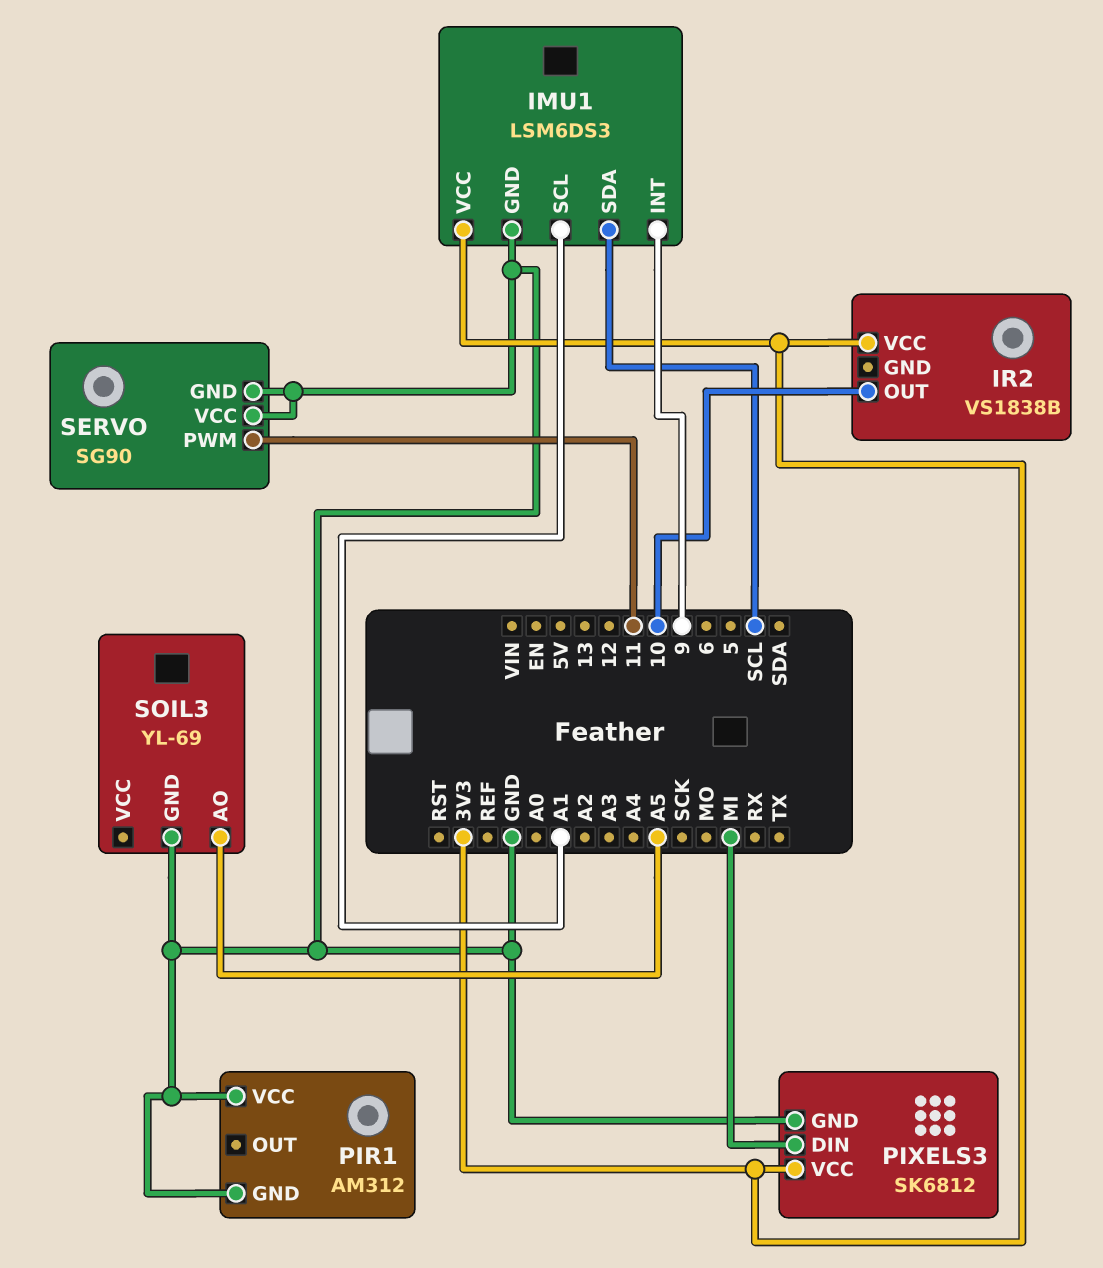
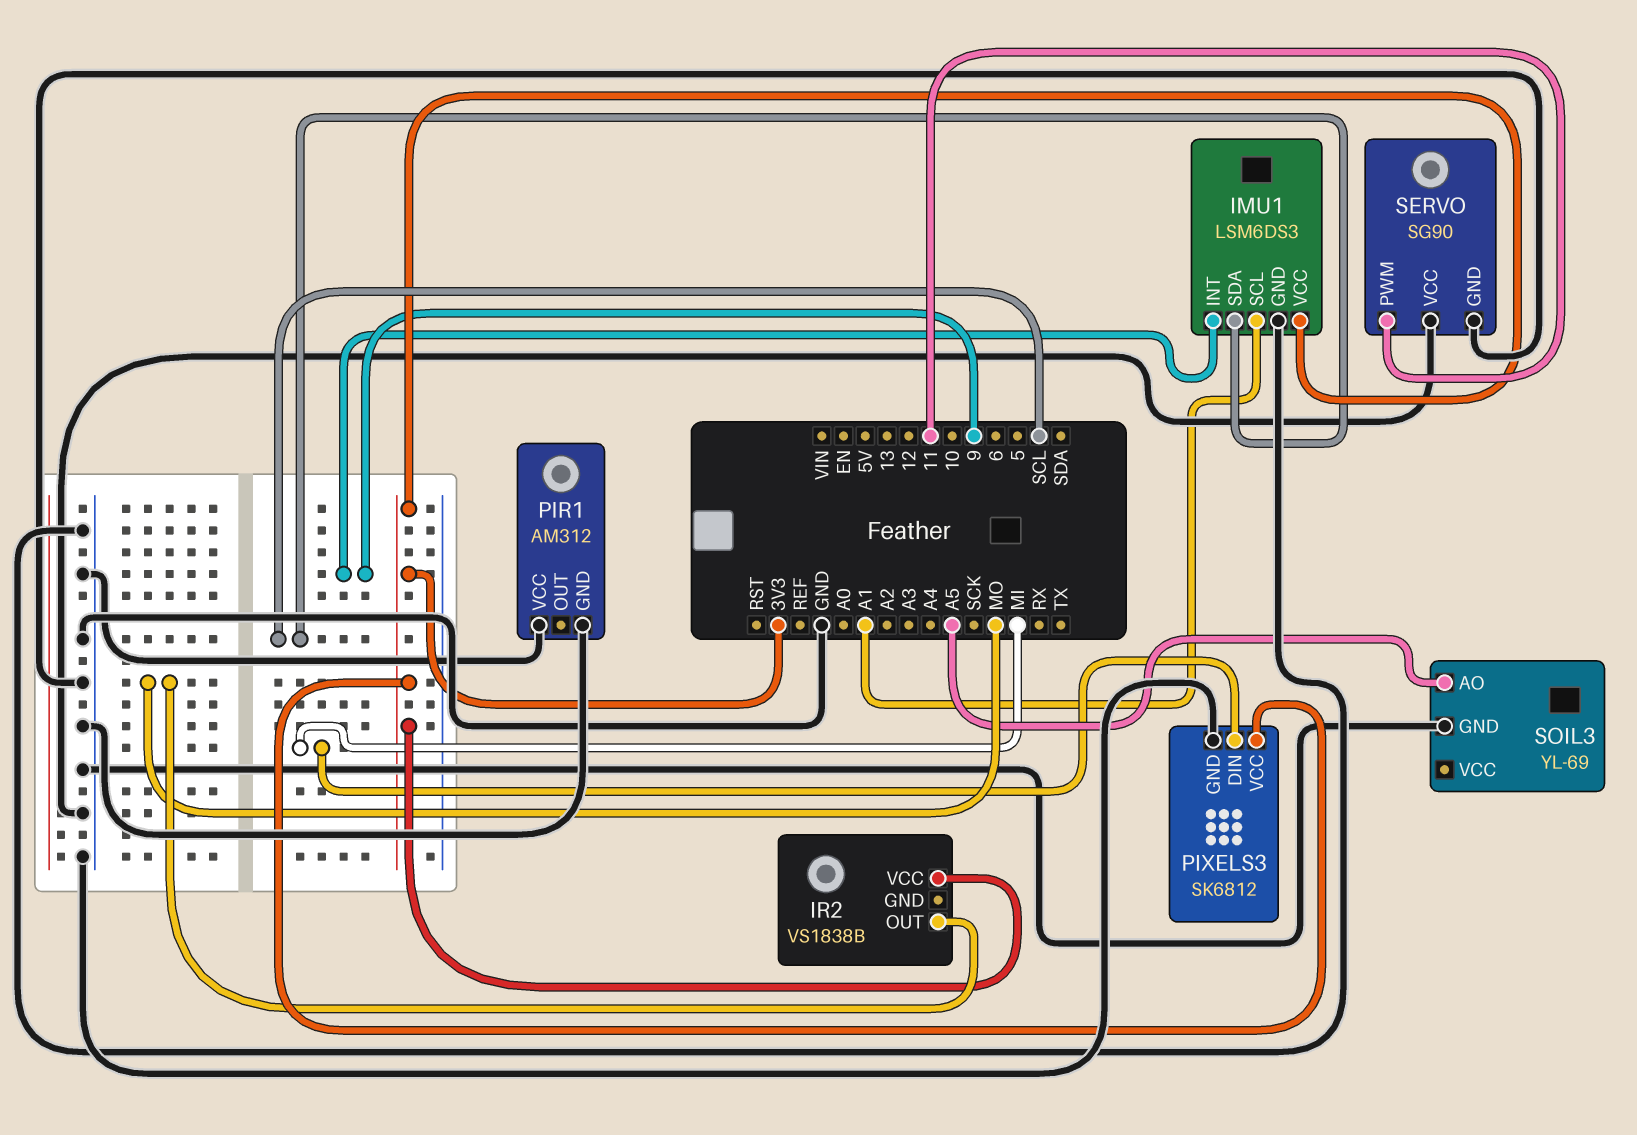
IR2 pin OUT: 10 -> MO

